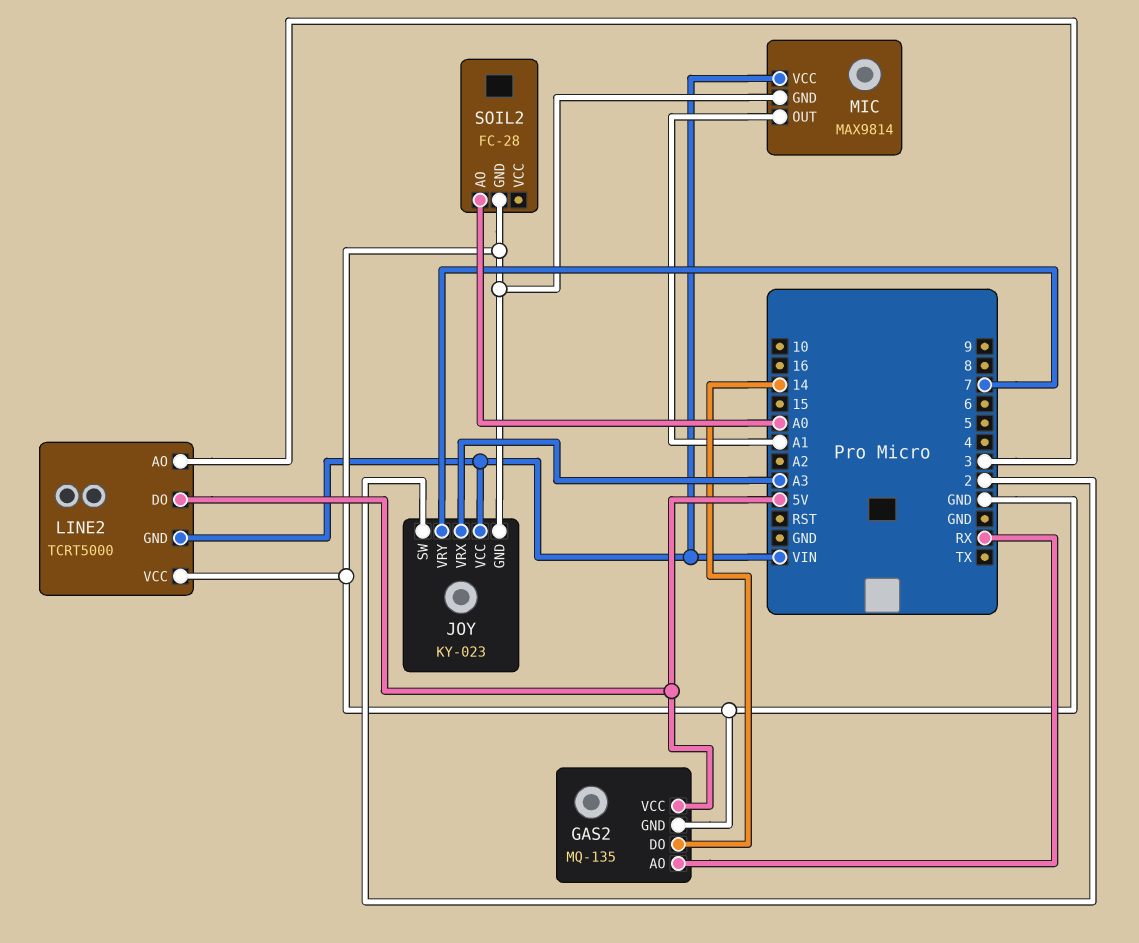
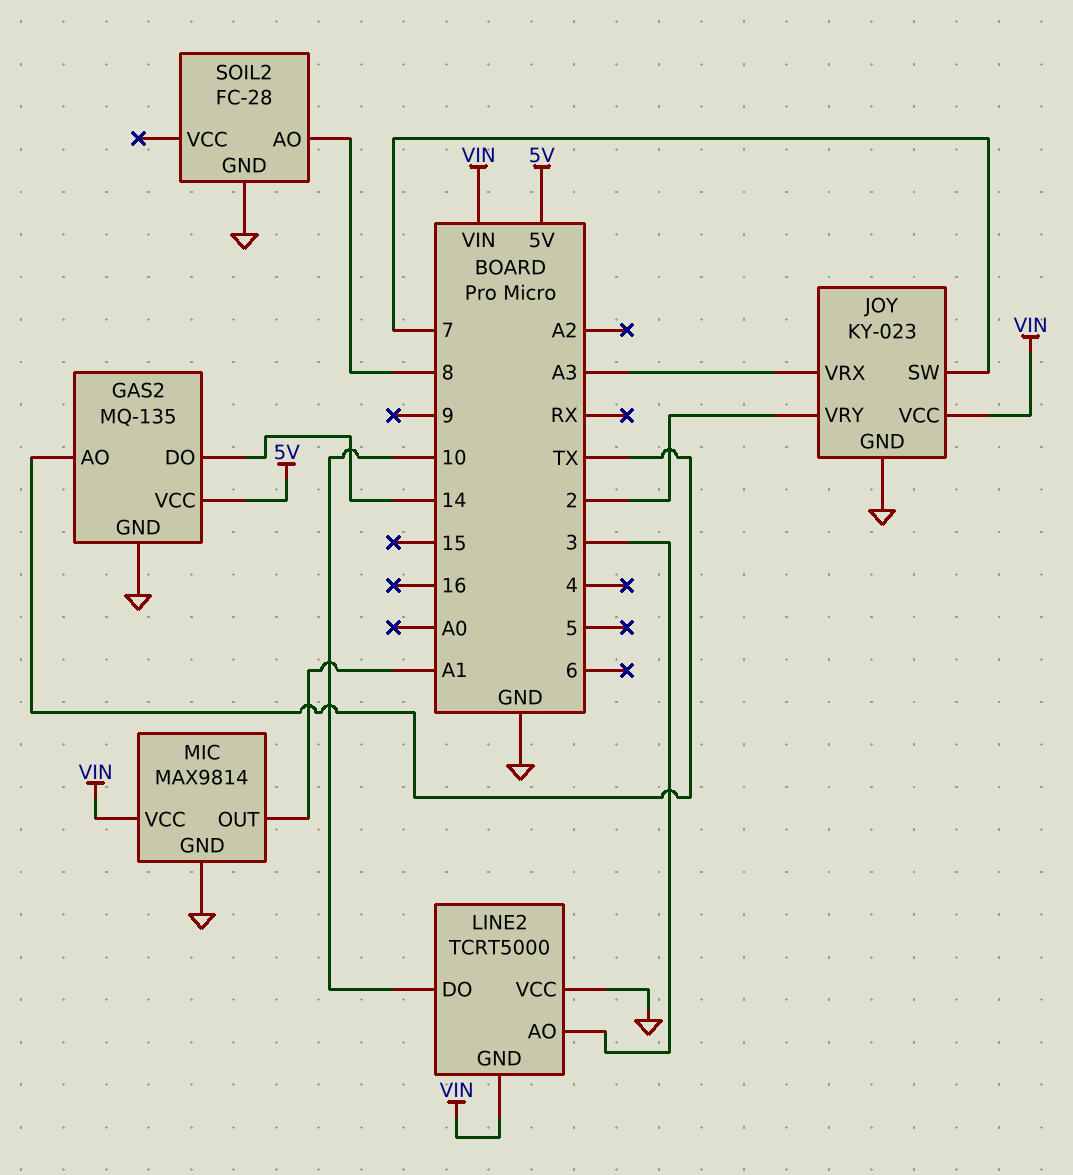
GAS2 pin AO: RX -> TX
JOY pin SW: 2 -> 7
JOY pin VRY: 7 -> 2
LINE2 pin DO: 5V -> 10
SOIL2 pin AO: A0 -> 8

